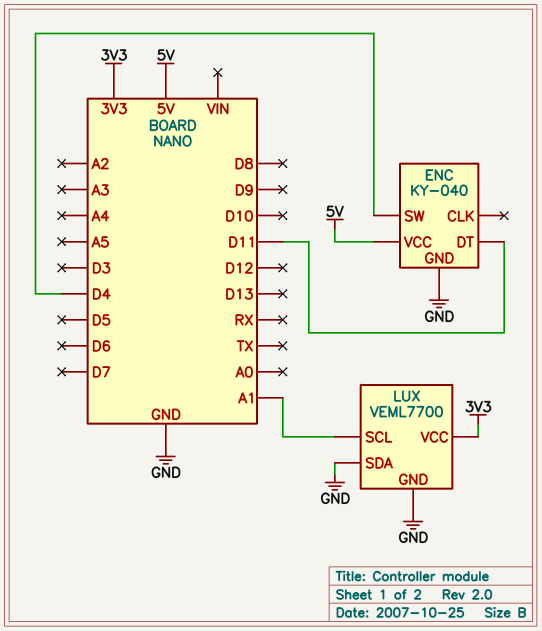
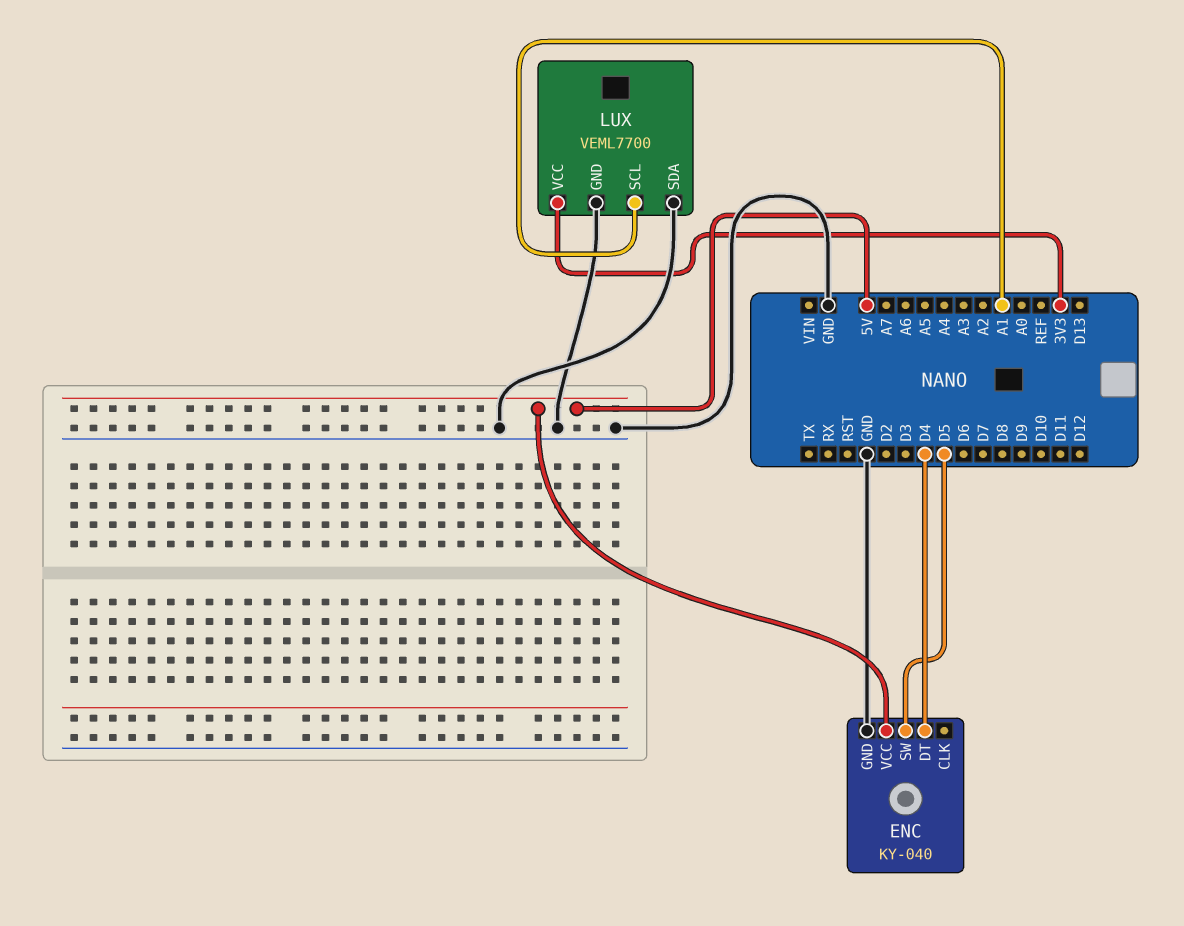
ENC pin DT: D11 -> D4
ENC pin SW: D4 -> D5

